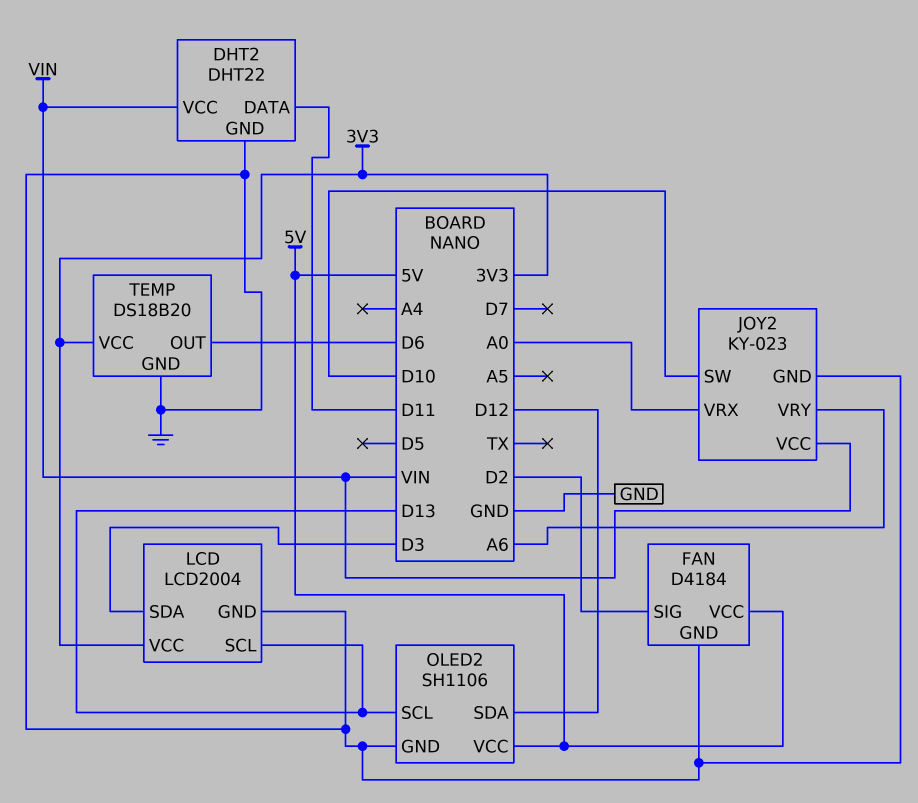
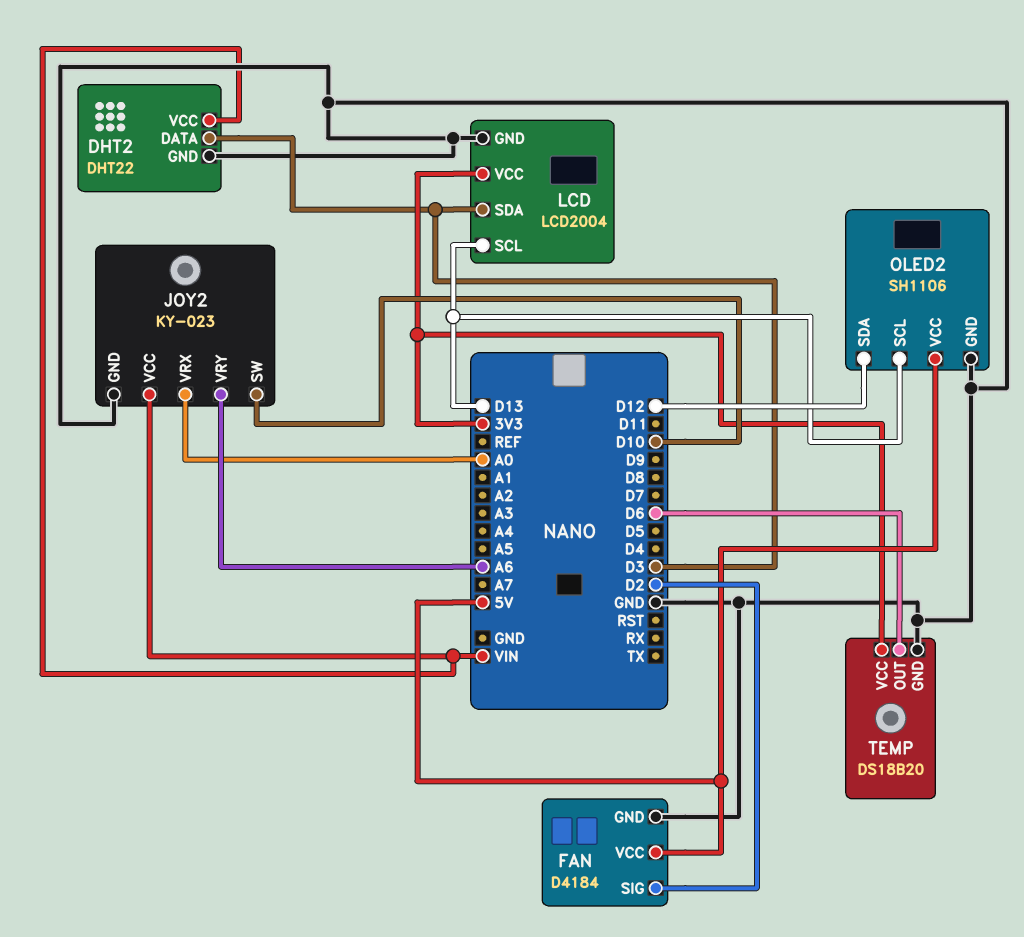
DHT2 pin DATA: D11 -> D3

